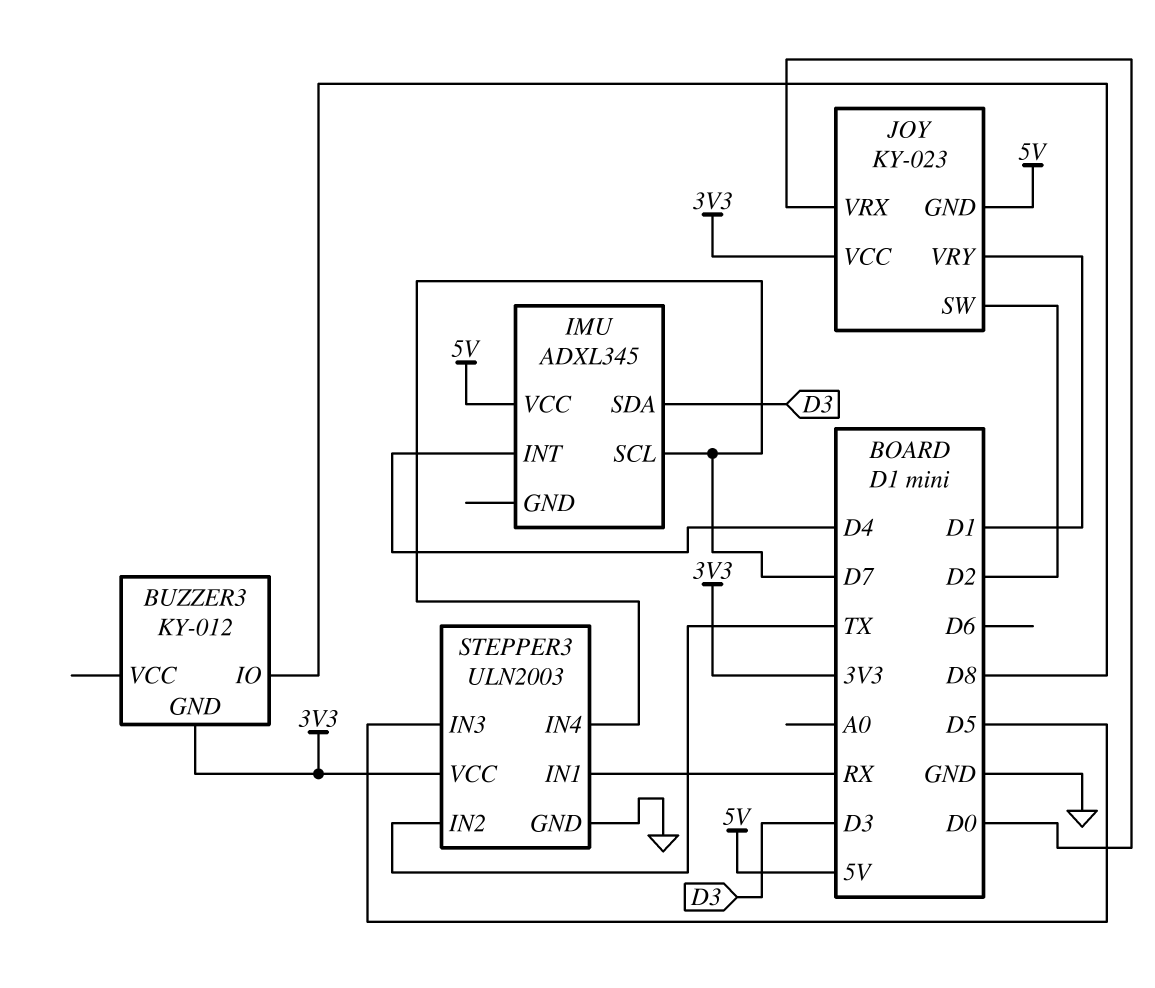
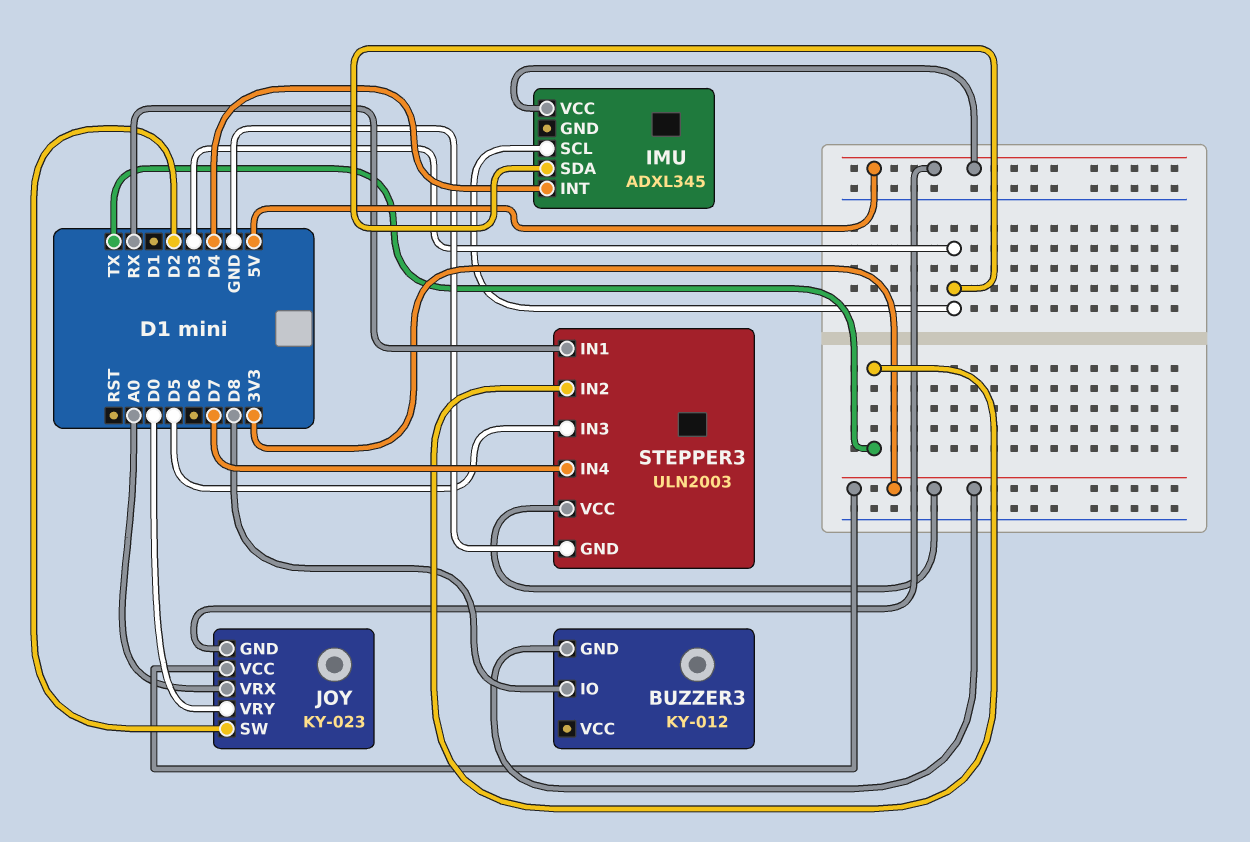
IMU pin SCL: D7 -> D3
JOY pin VRX: D0 -> A0
JOY pin VRY: D1 -> D0

